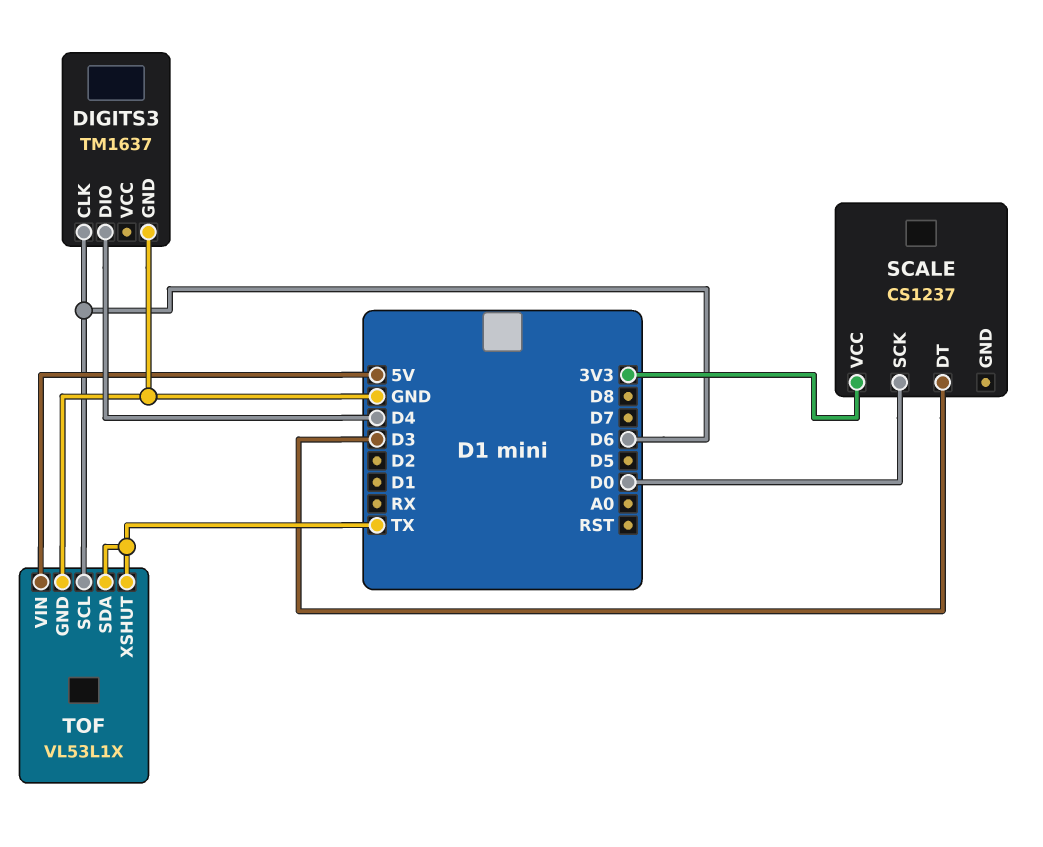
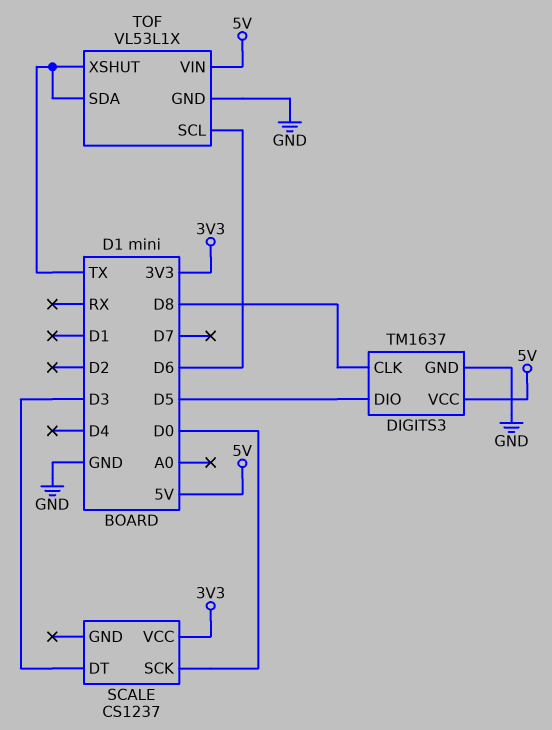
DIGITS3 pin CLK: D6 -> D8
DIGITS3 pin DIO: D4 -> D5
DIGITS3 pin VCC: none -> 5V

